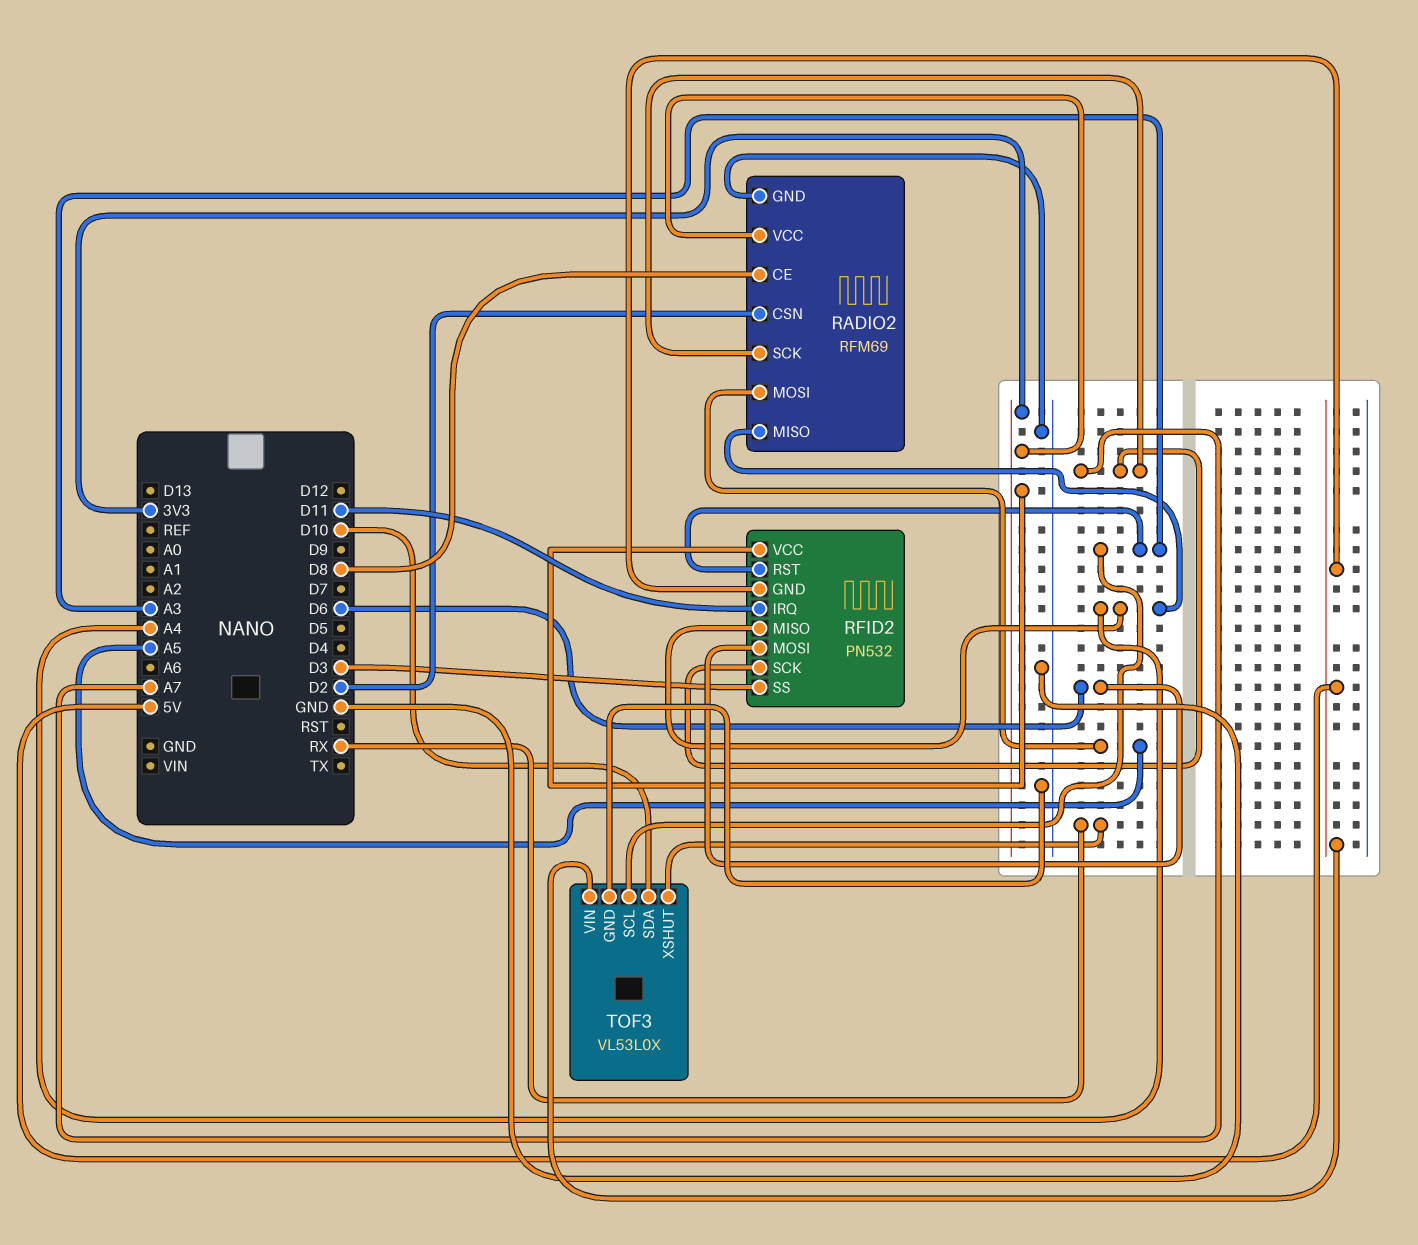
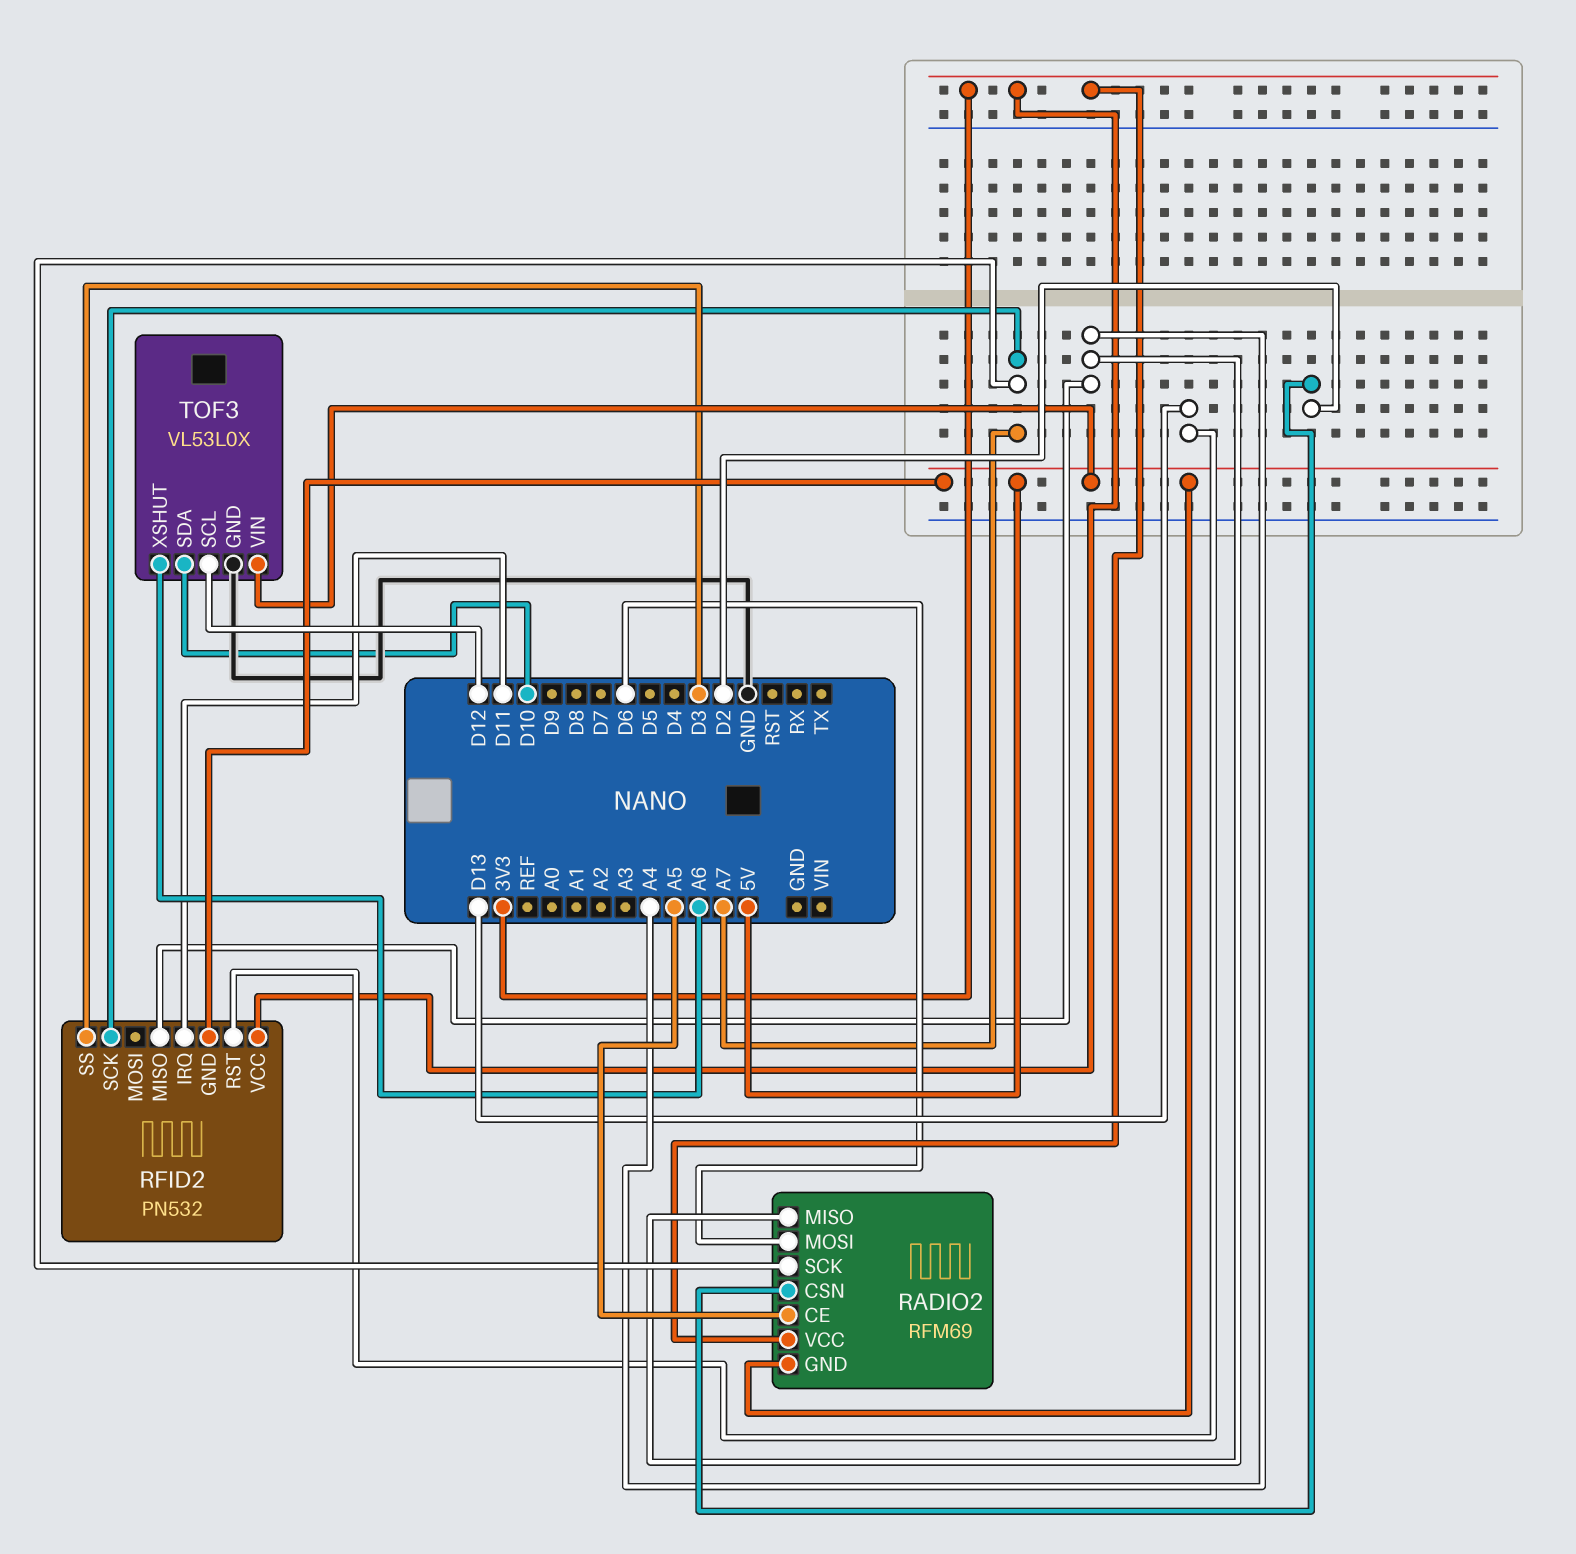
RADIO2 pin CE: D8 -> A5
RADIO2 pin GND: GND -> 5V
RADIO2 pin MOSI: A5 -> D6
RFID2 pin MOSI: D6 -> none
RFID2 pin RST: A3 -> D13
TOF3 pin SCL: A3 -> D12
TOF3 pin XSHUT: RX -> A6

